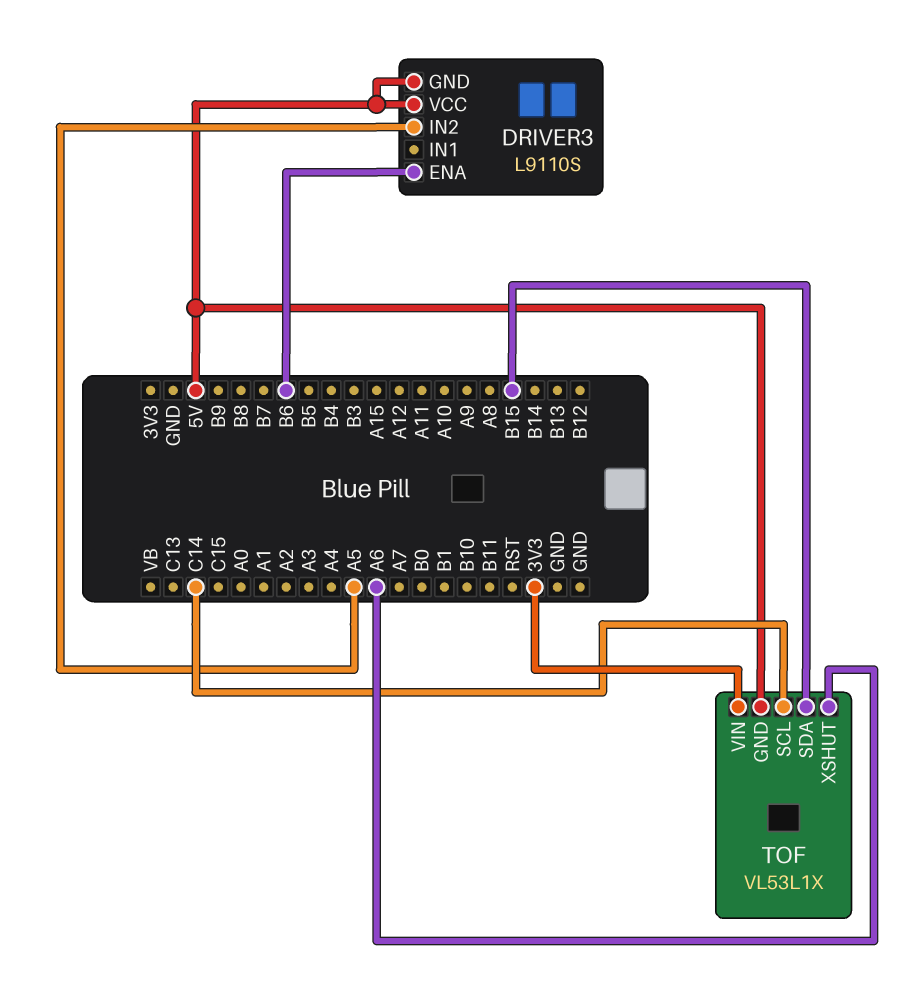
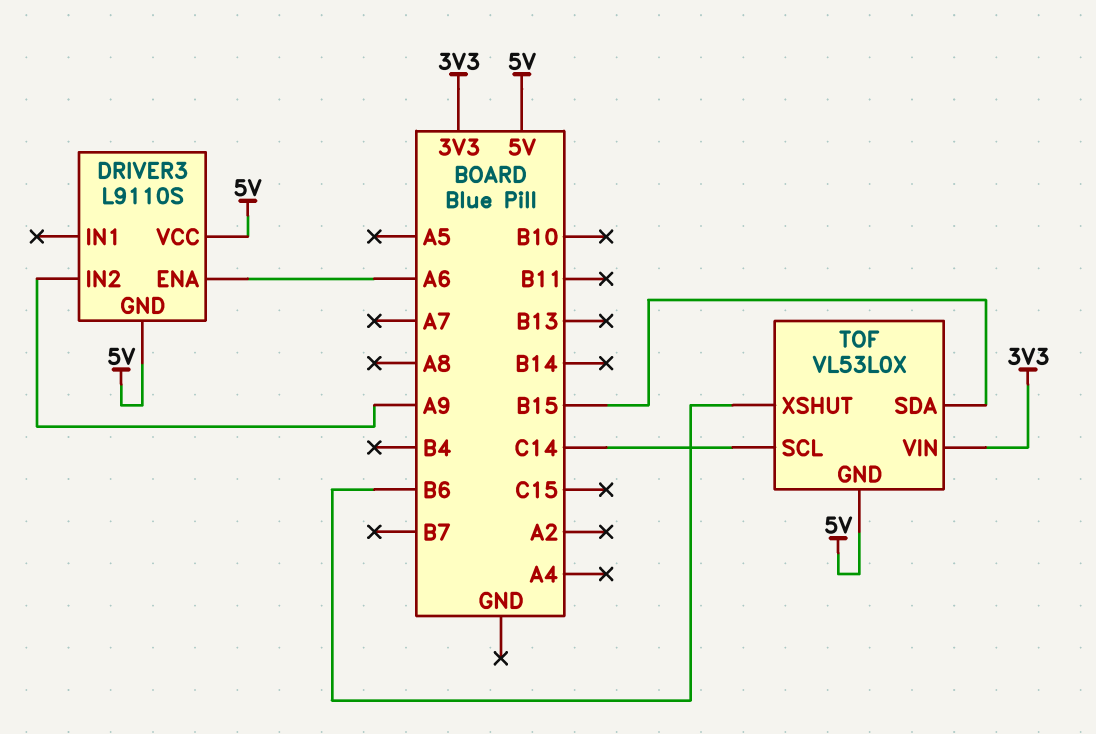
DRIVER3 pin ENA: B6 -> A6
DRIVER3 pin IN2: A5 -> A9
TOF: VL53L1X -> VL53L0X
TOF pin XSHUT: A6 -> B6

